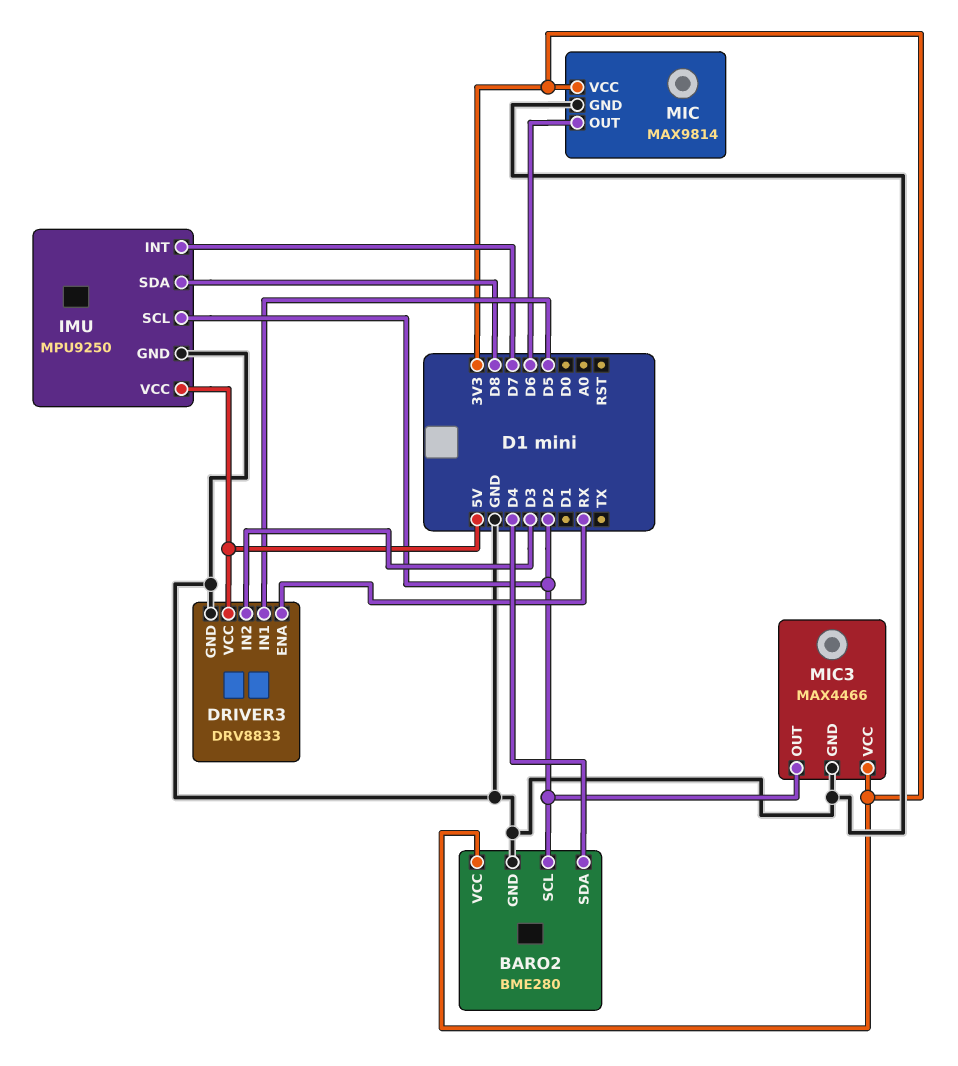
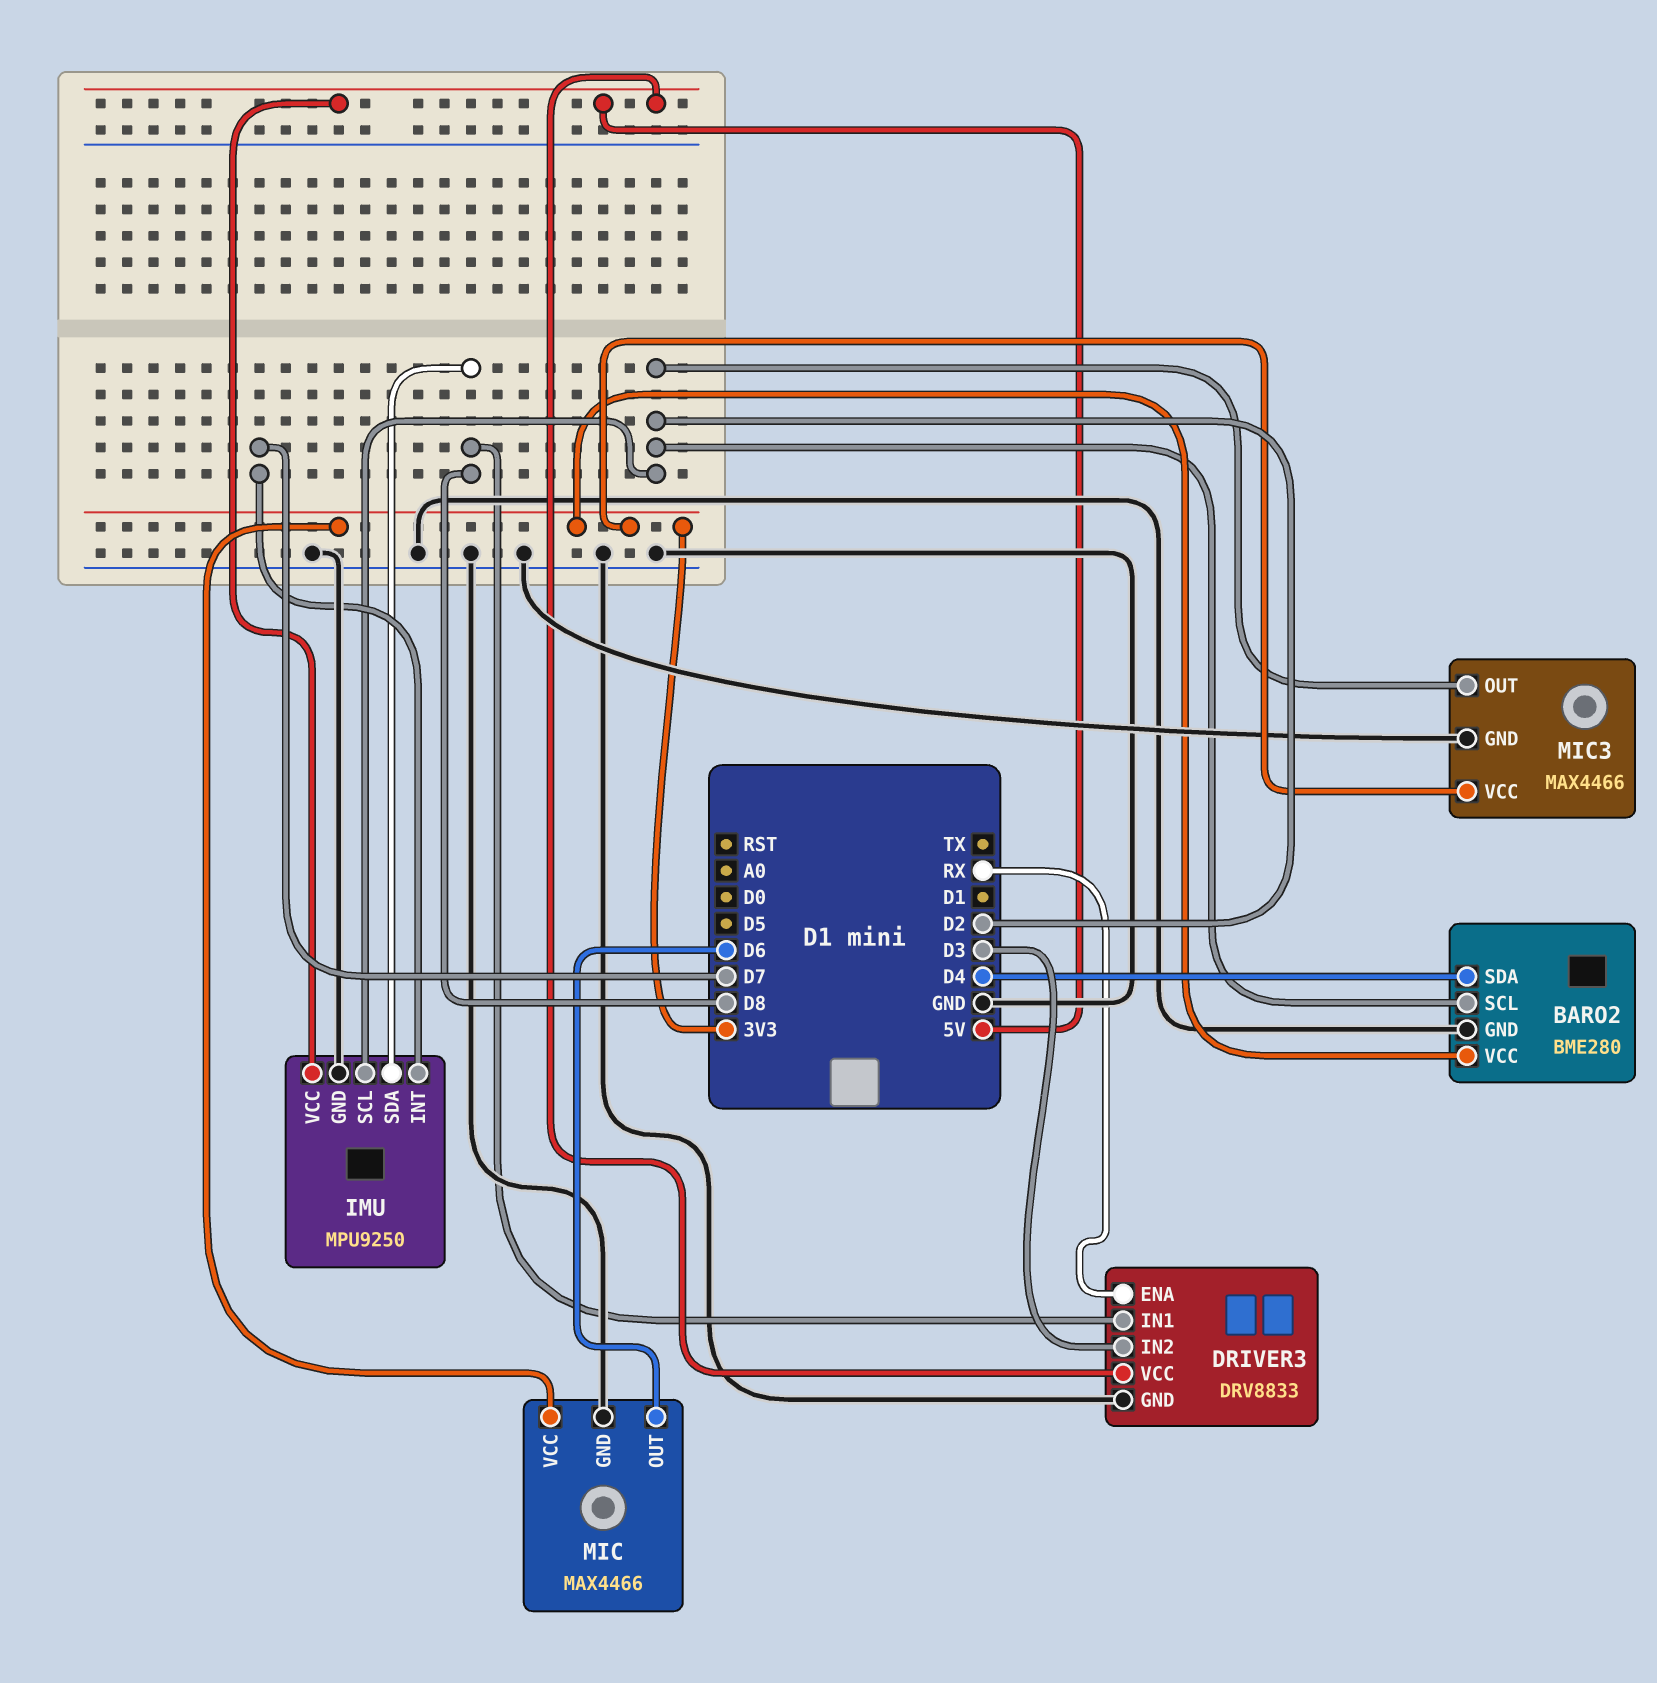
DRIVER3 pin IN1: D5 -> D8
MIC: MAX9814 -> MAX4466

